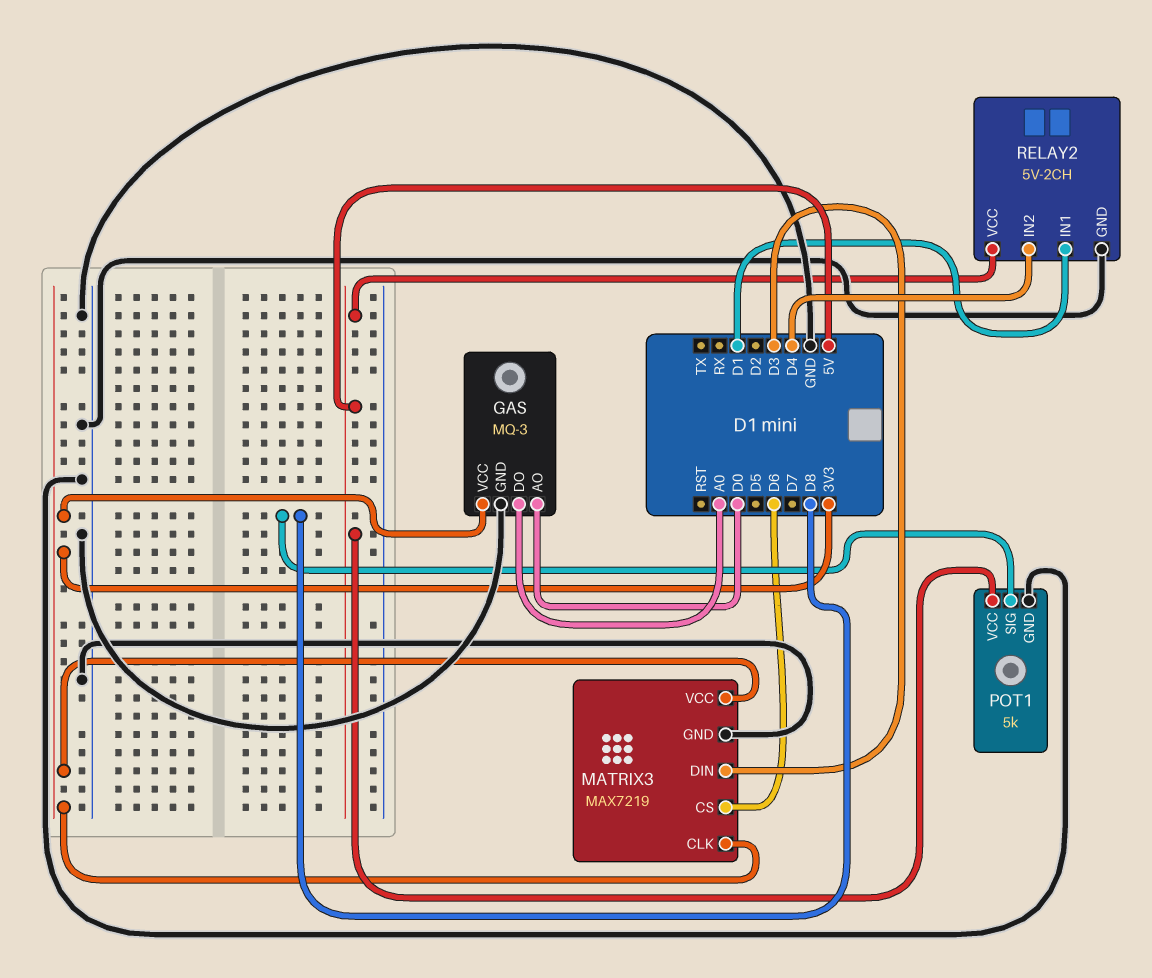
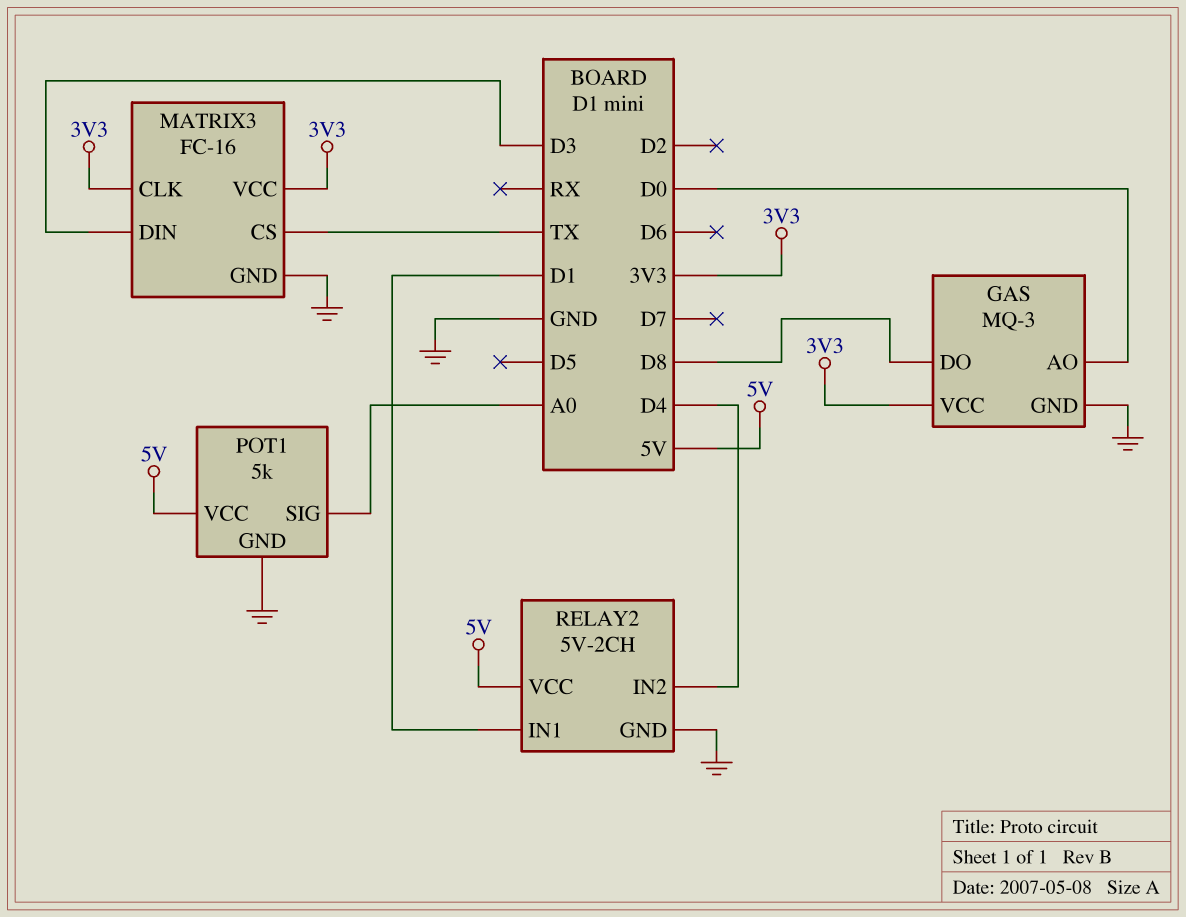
GAS pin DO: A0 -> D8
MATRIX3: MAX7219 -> FC-16
MATRIX3 pin CS: D6 -> TX
POT1 pin SIG: D8 -> A0

